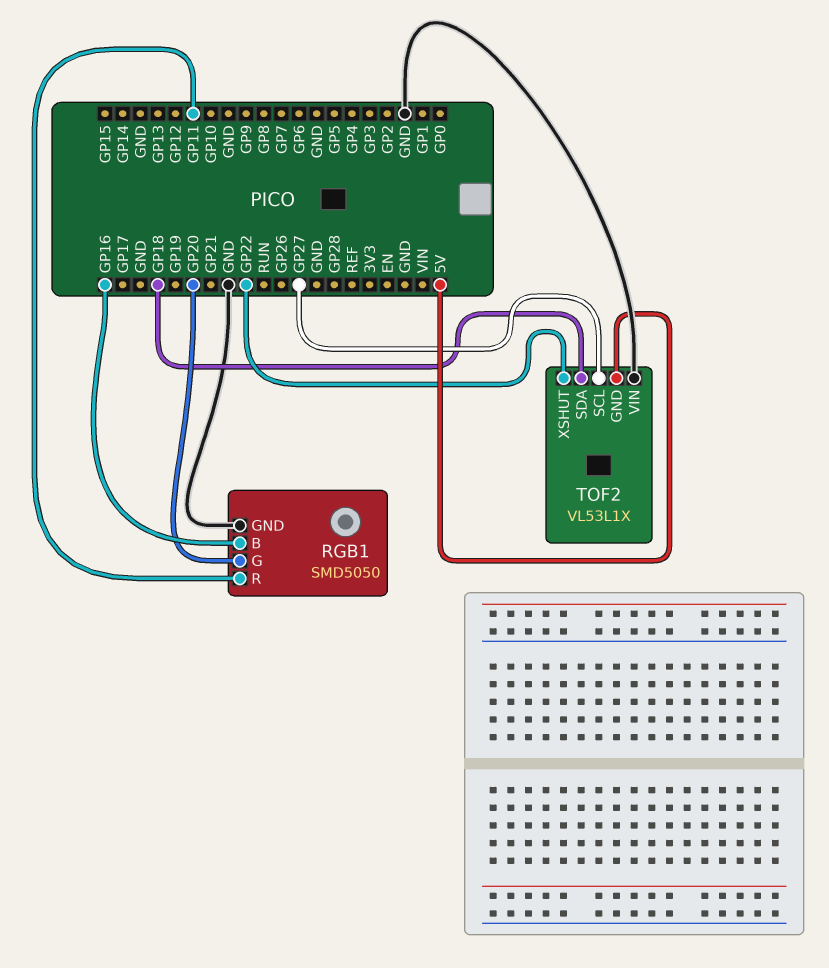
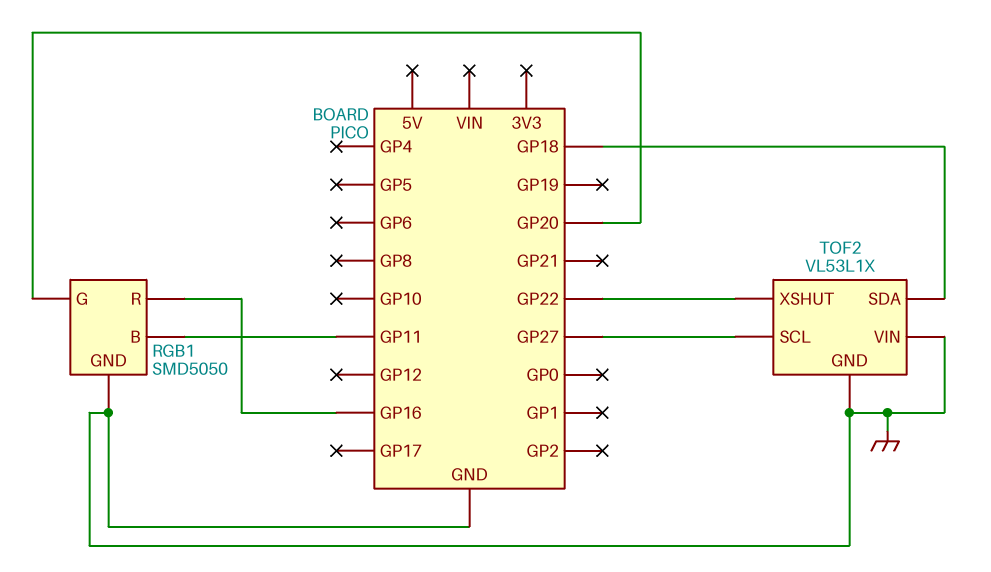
RGB1 pin B: GP16 -> GP11
RGB1 pin R: GP11 -> GP16
TOF2 pin GND: 5V -> GND

